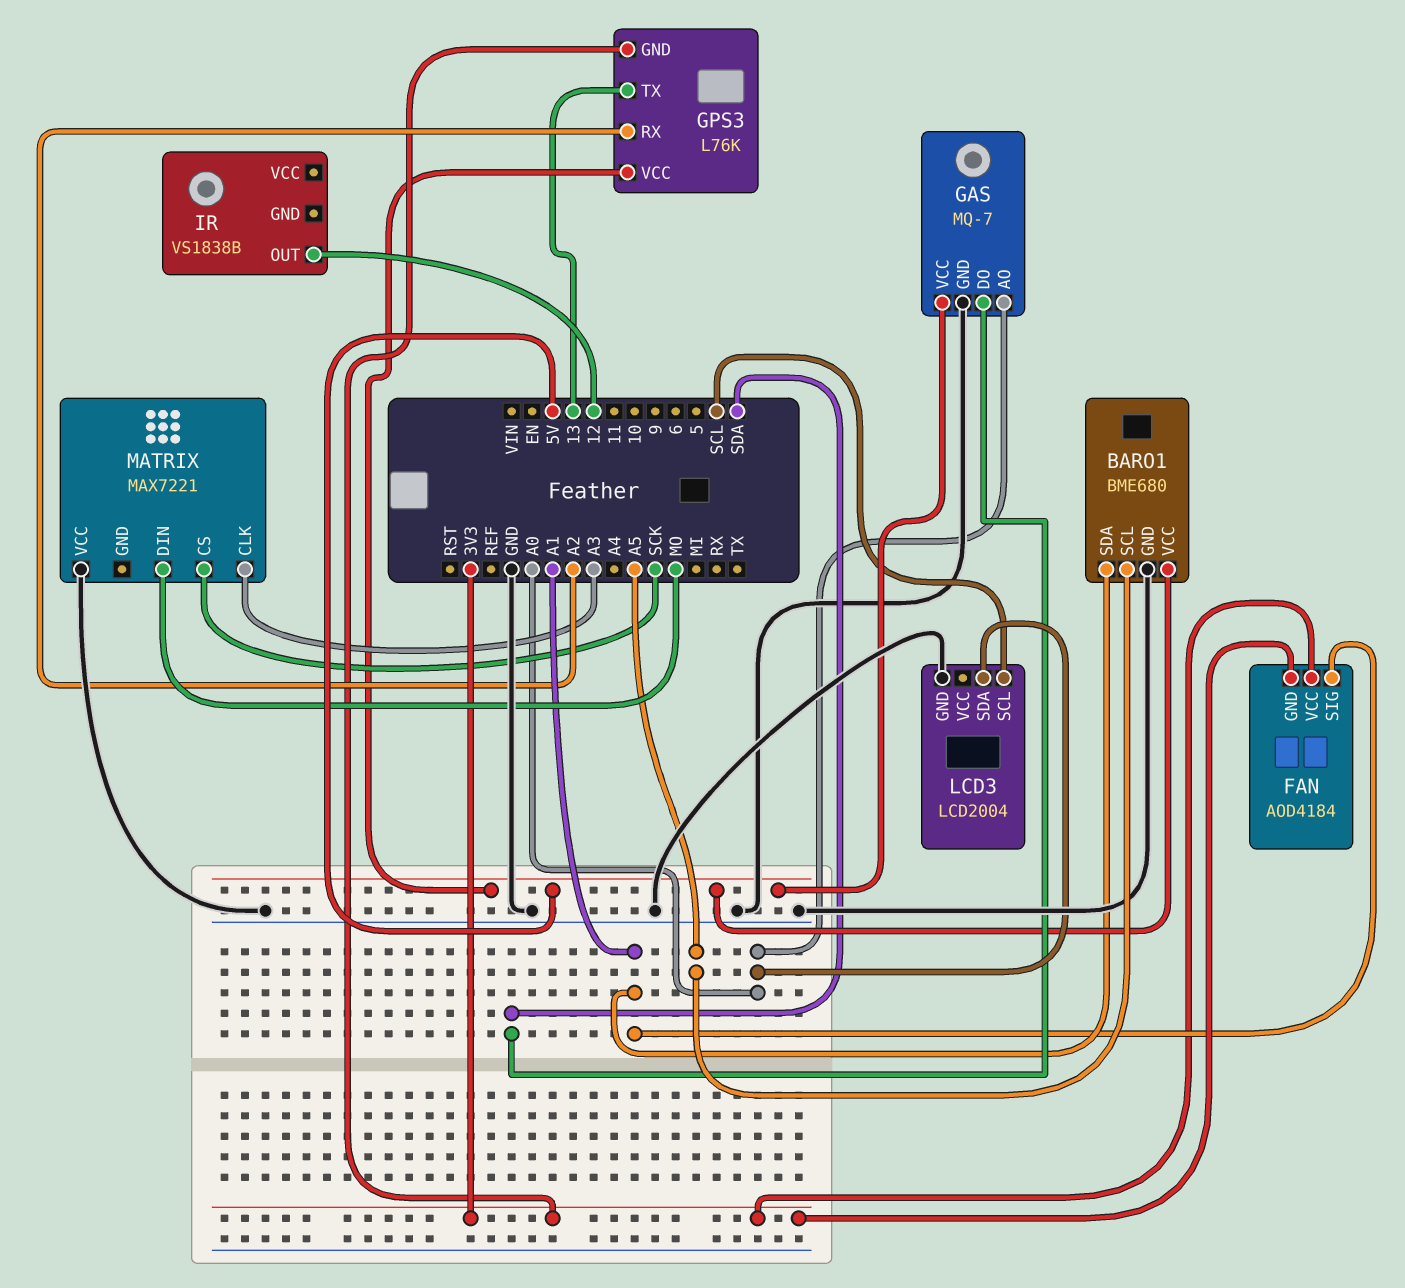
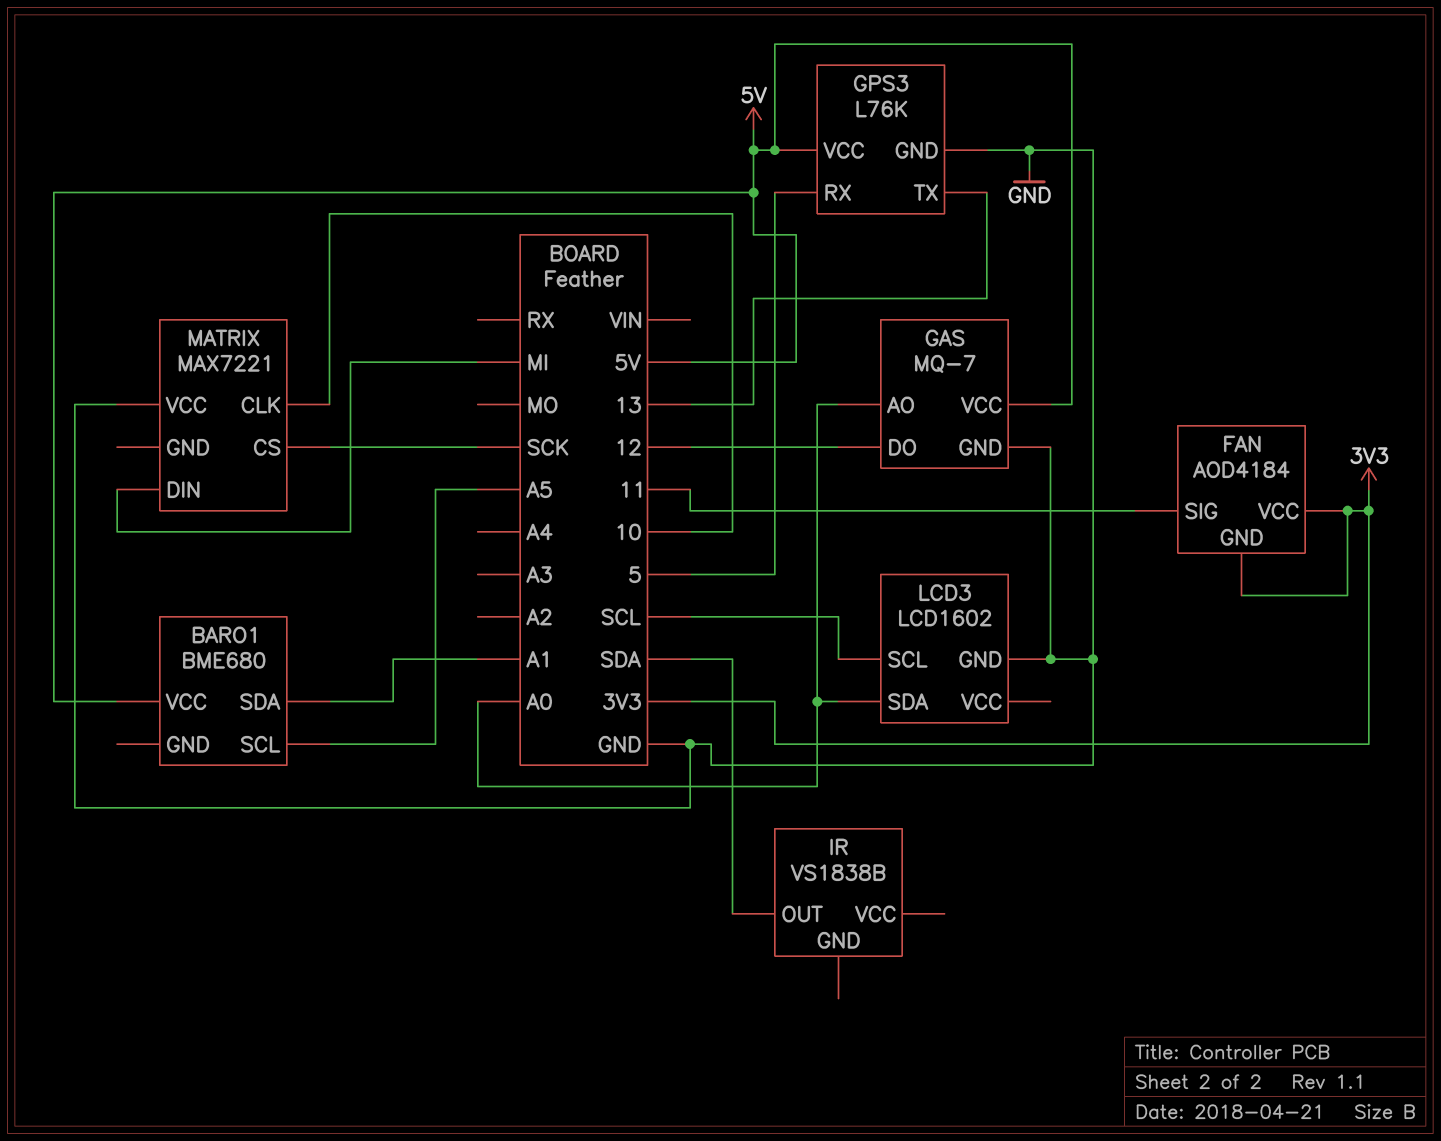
BARO1 pin GND: GND -> none
FAN pin SIG: A1 -> 11
GAS pin DO: SDA -> 12
GPS3 pin GND: 3V3 -> GND
GPS3 pin RX: A2 -> 5
IR pin OUT: 12 -> SDA
LCD3: LCD2004 -> LCD1602
MATRIX pin CLK: A3 -> 10
MATRIX pin DIN: MO -> MI

